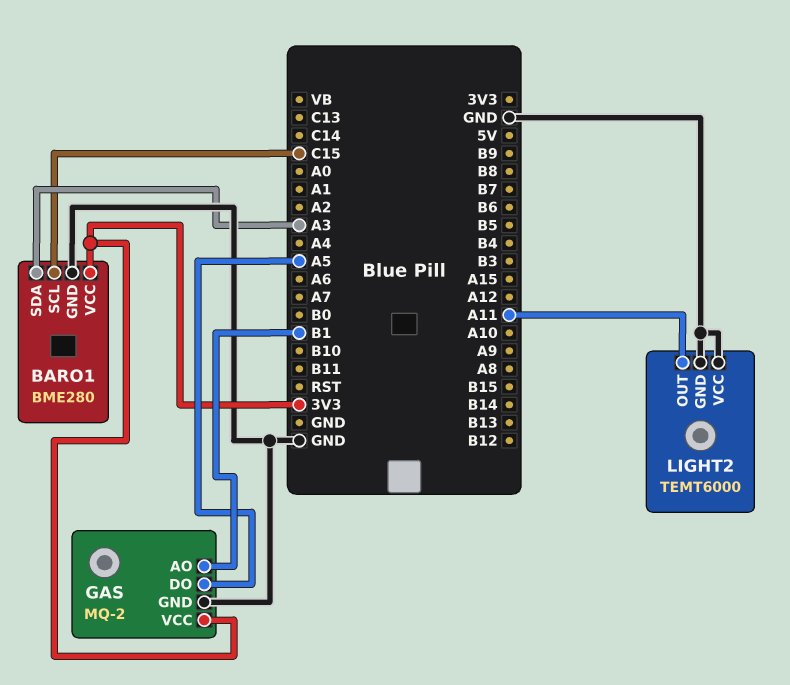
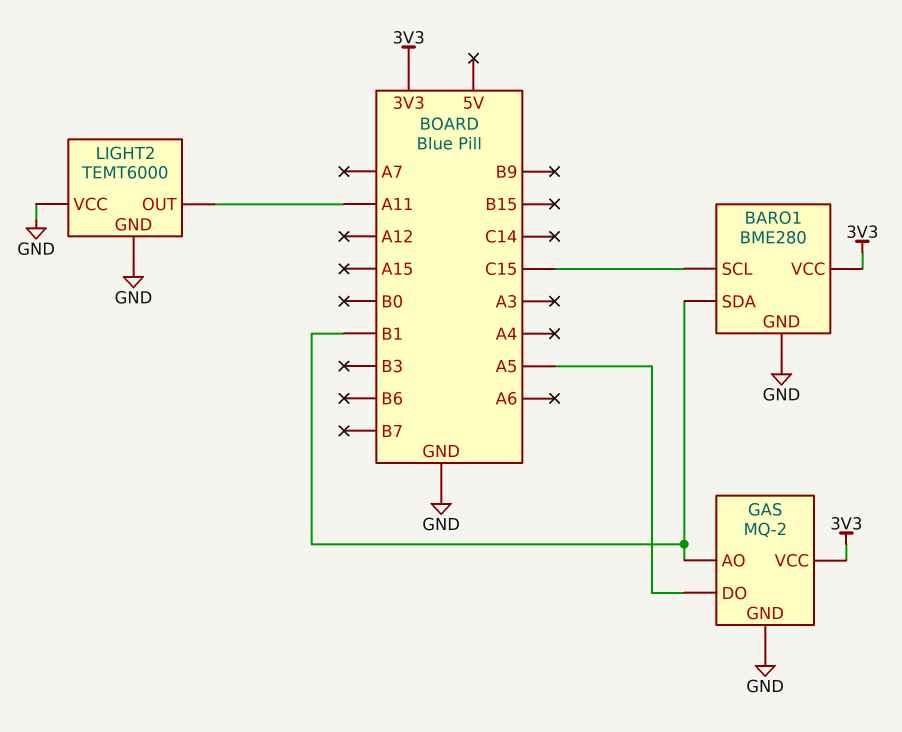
BARO1 pin SDA: A3 -> B1

